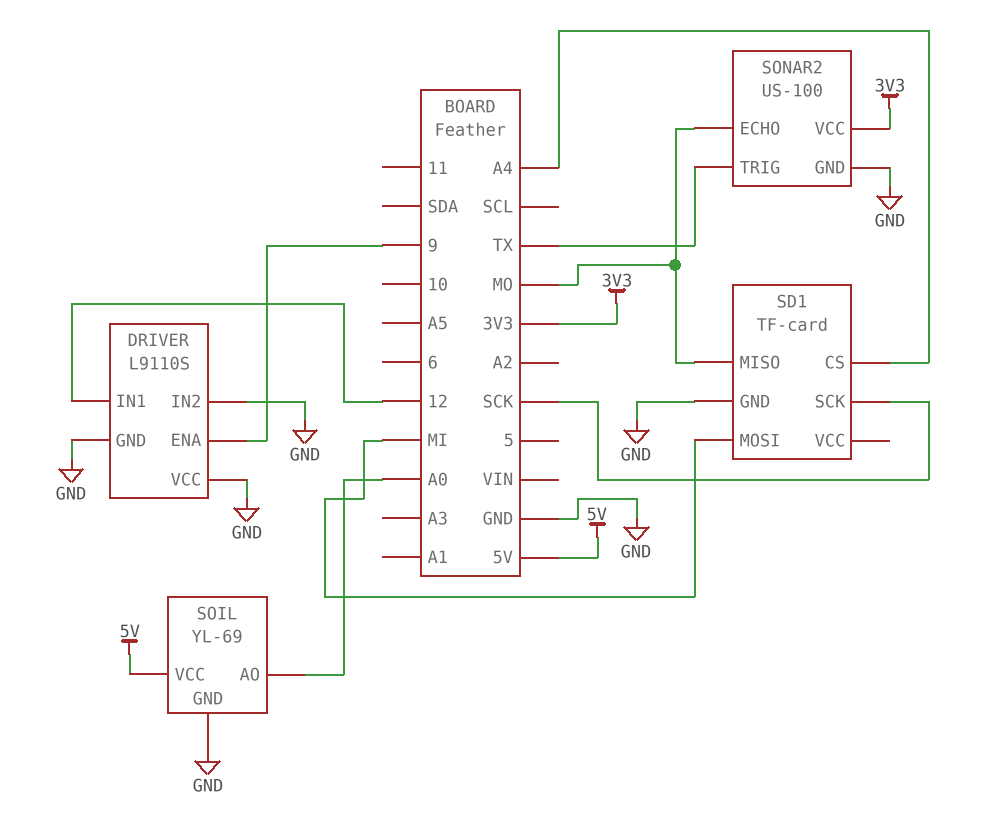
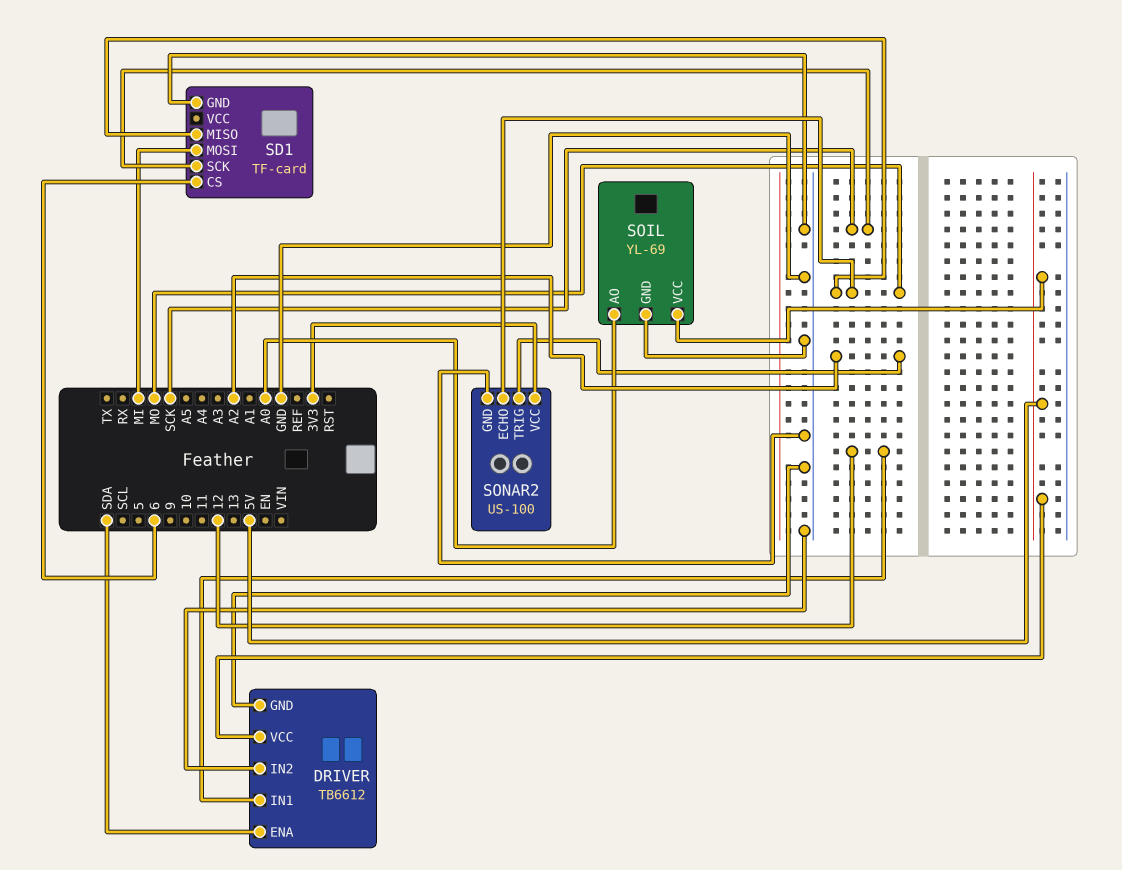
DRIVER: L9110S -> TB6612
DRIVER pin ENA: 9 -> SDA
DRIVER pin VCC: GND -> 5V
SD1 pin CS: A4 -> 6
SONAR2 pin TRIG: TX -> A2

